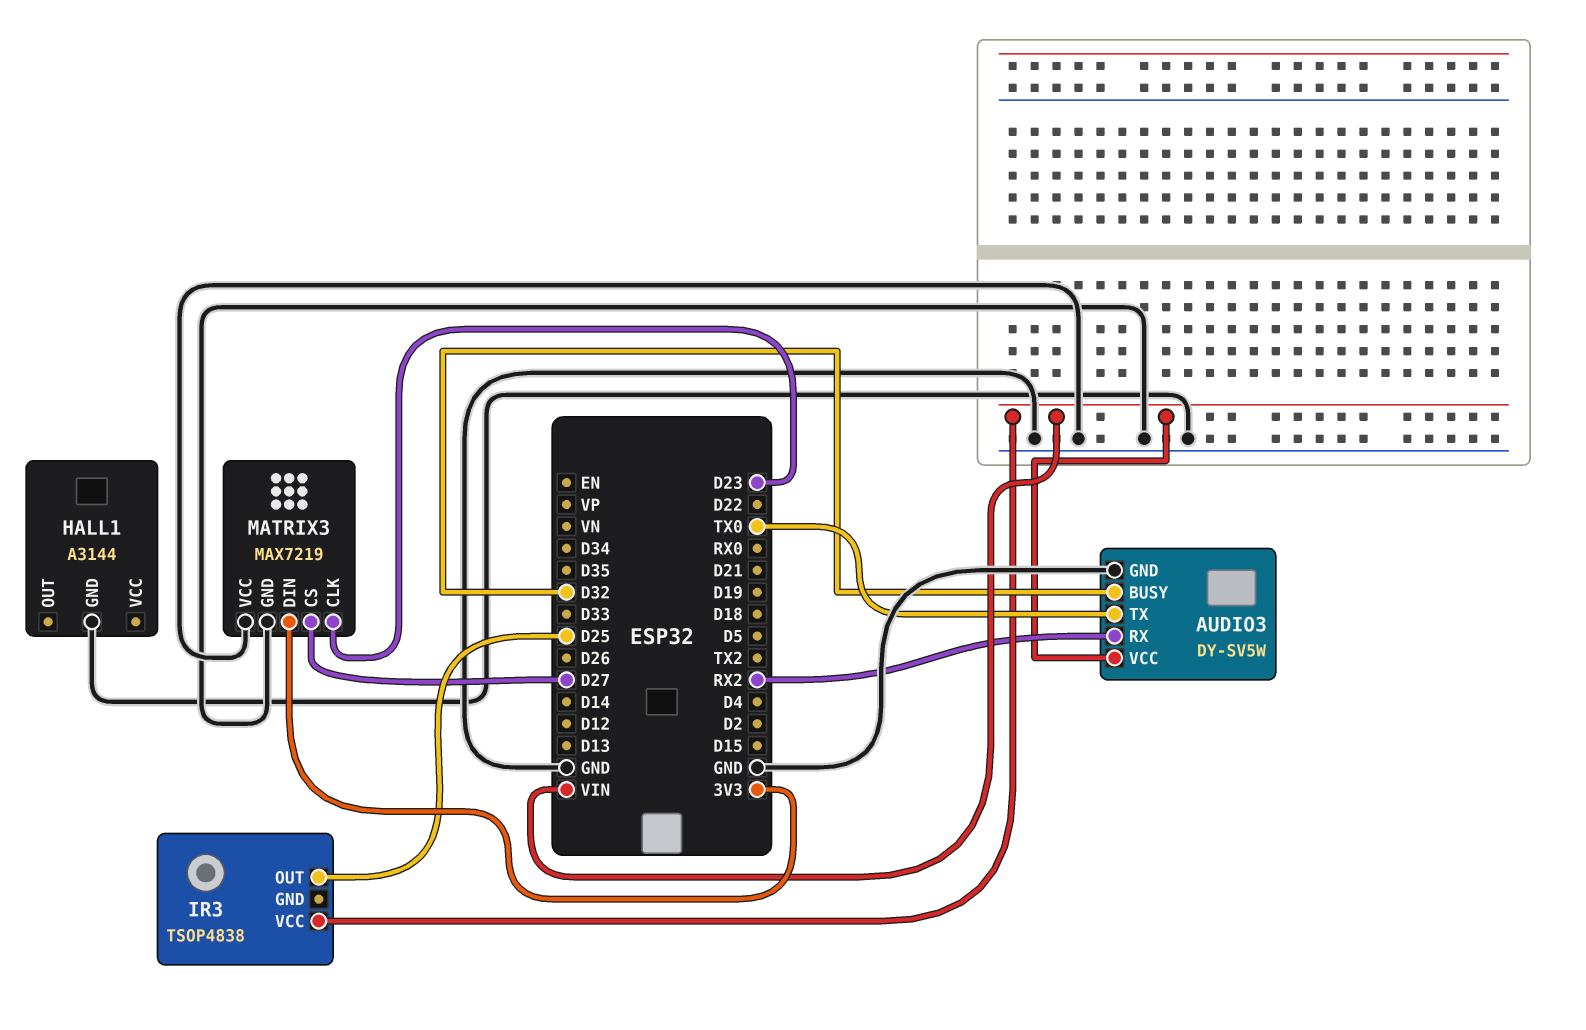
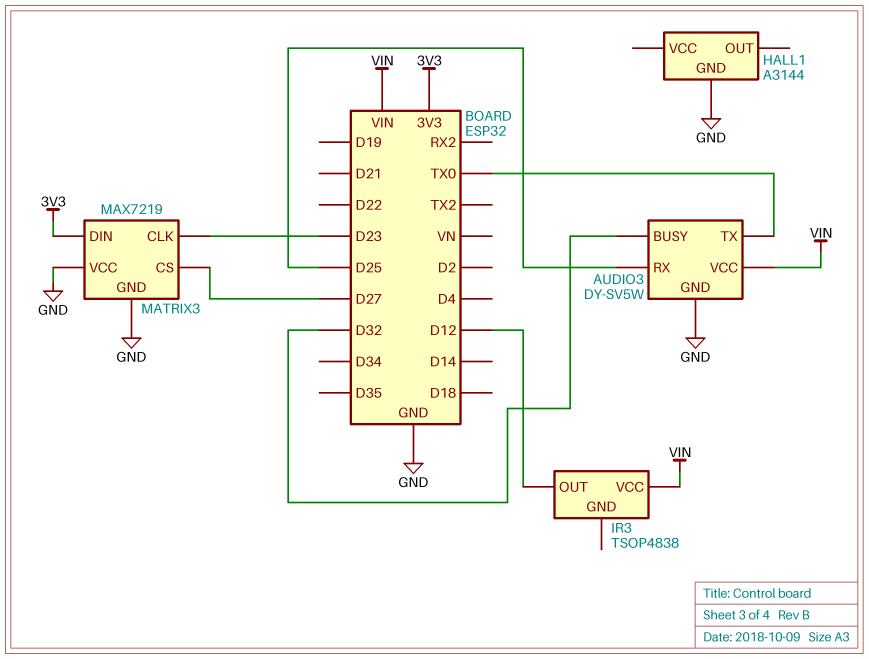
AUDIO3 pin RX: RX2 -> D25
IR3 pin OUT: D25 -> D12

